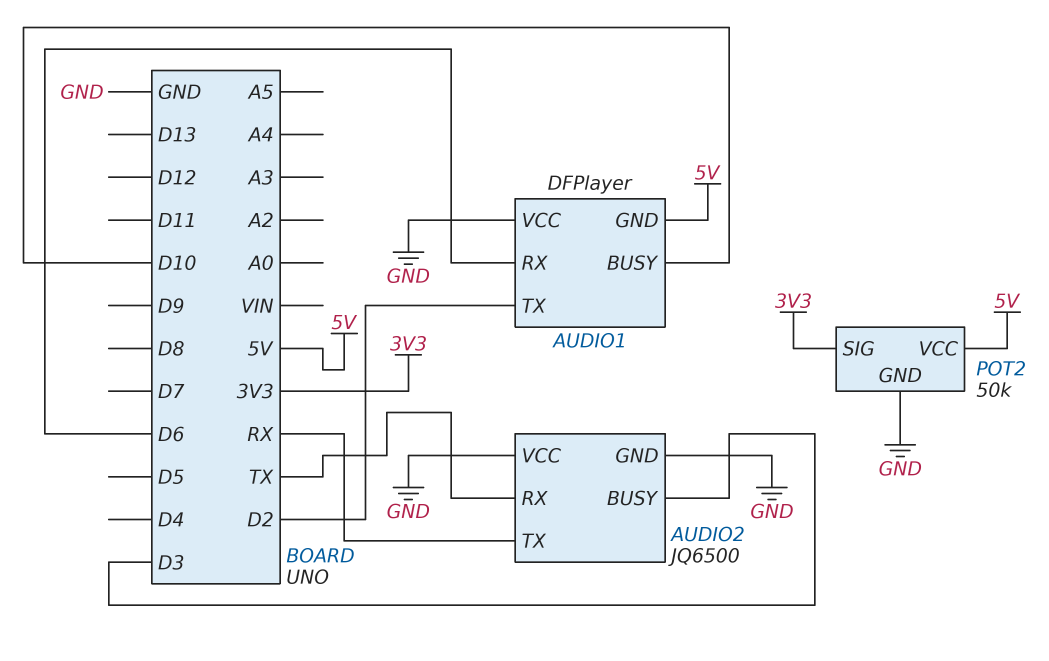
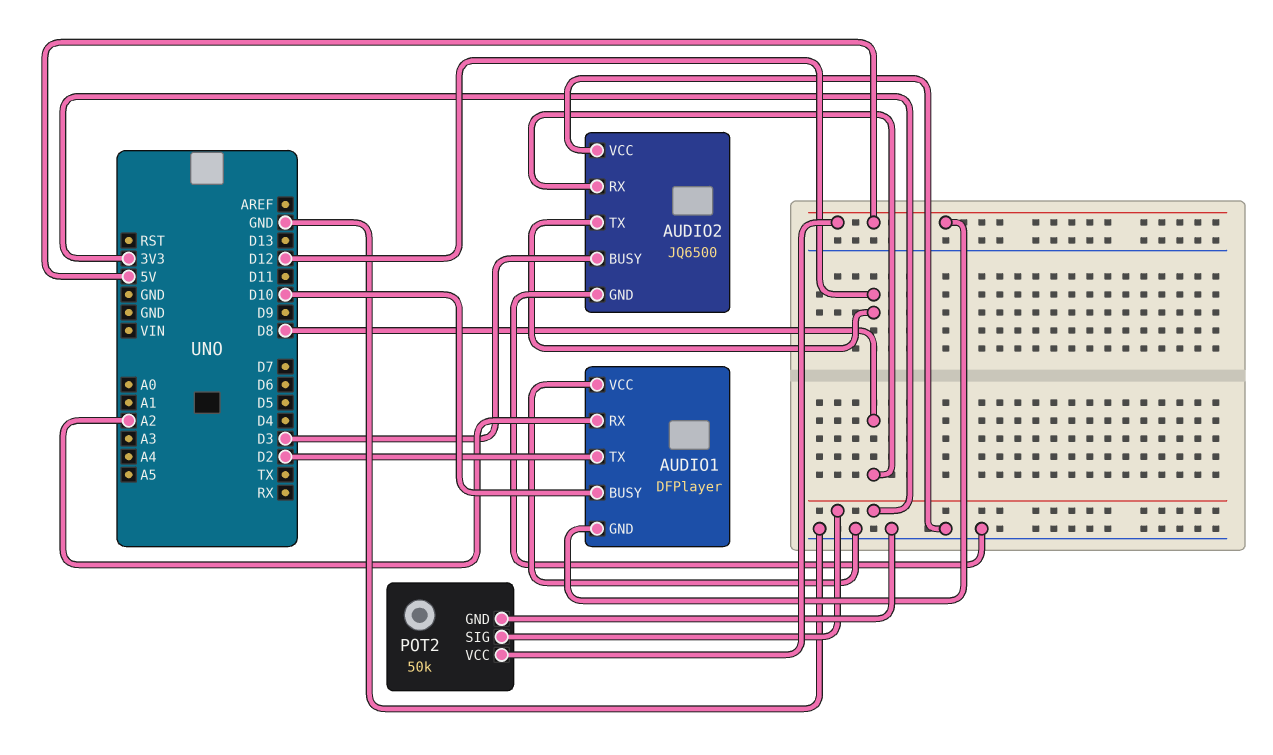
AUDIO1 pin RX: D6 -> A2
AUDIO2 pin RX: TX -> D8
AUDIO2 pin TX: RX -> D12

